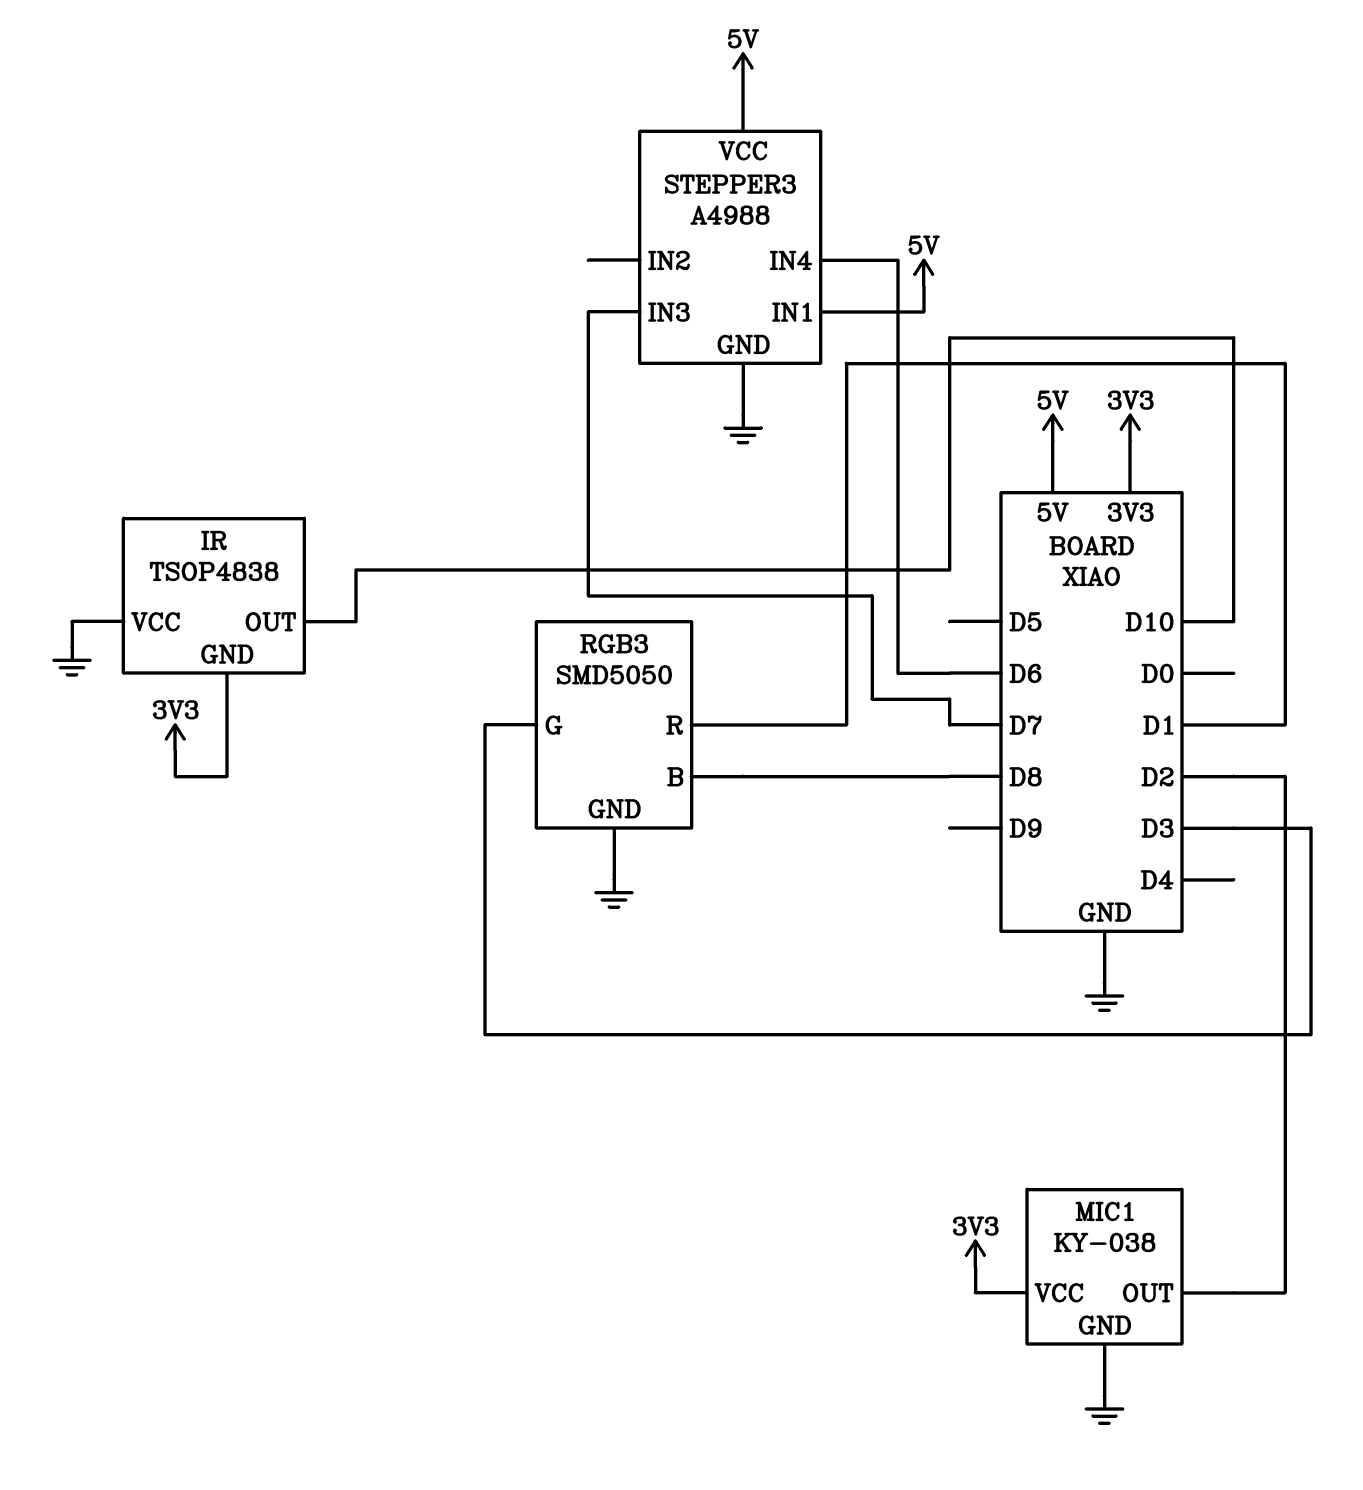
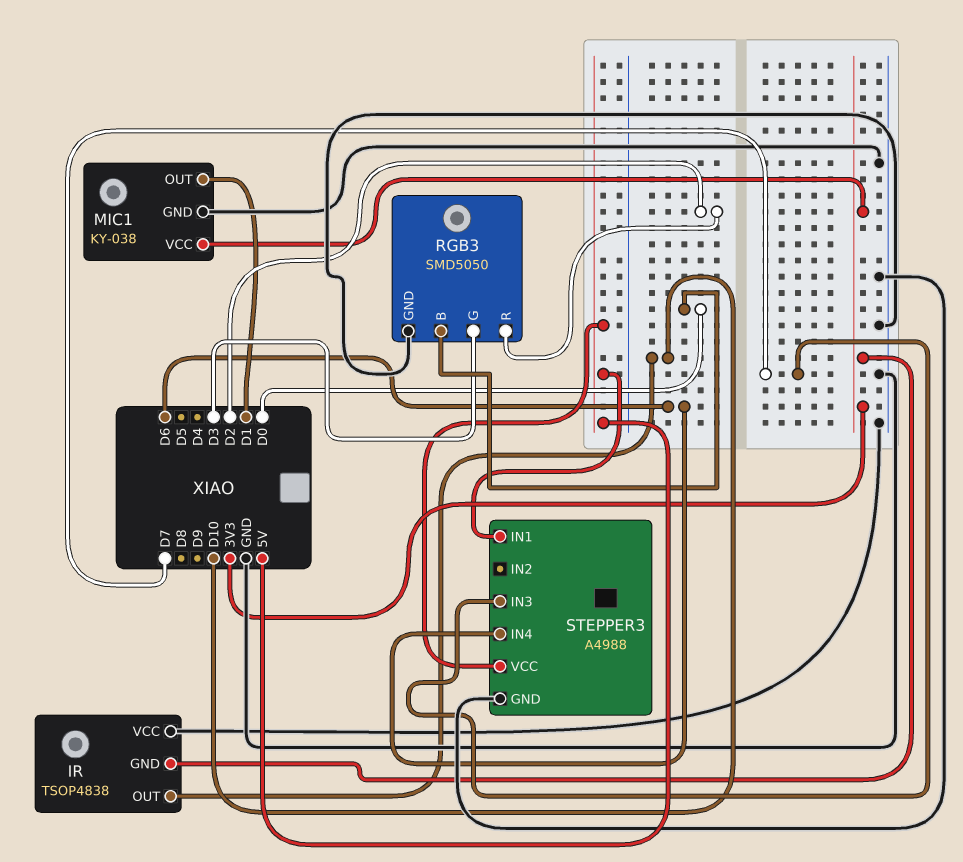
MIC1 pin OUT: D2 -> D1
RGB3 pin B: D8 -> D0
RGB3 pin R: D1 -> D2

